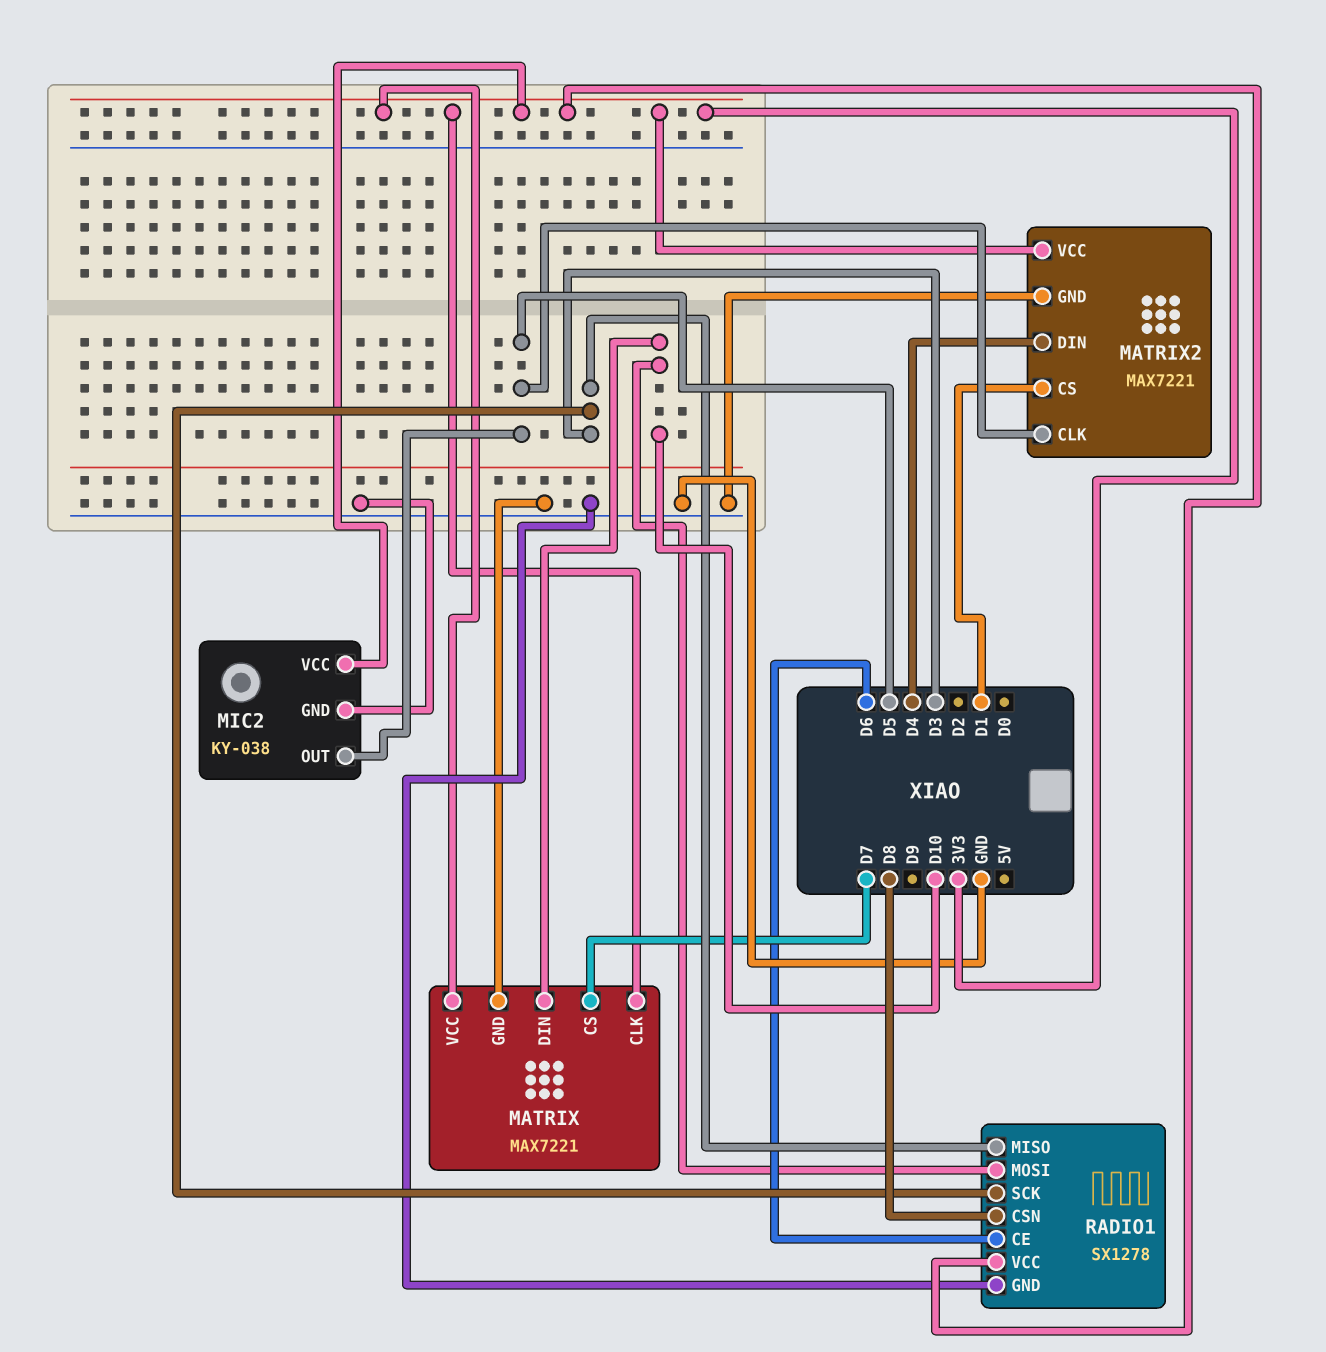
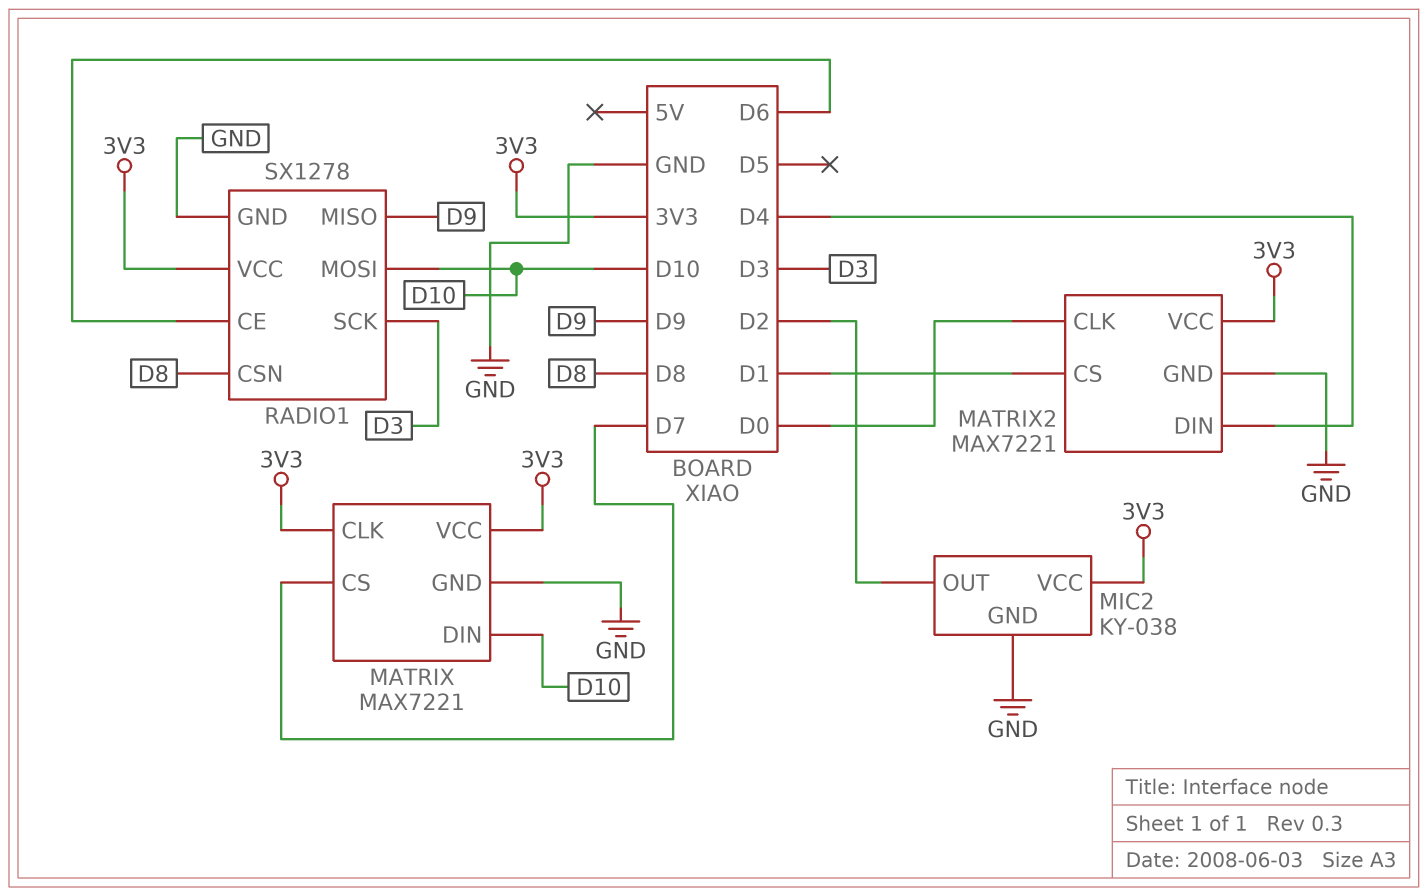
MATRIX2 pin CLK: D5 -> D0
MIC2 pin OUT: D5 -> D2
RADIO1 pin MISO: D3 -> D9

